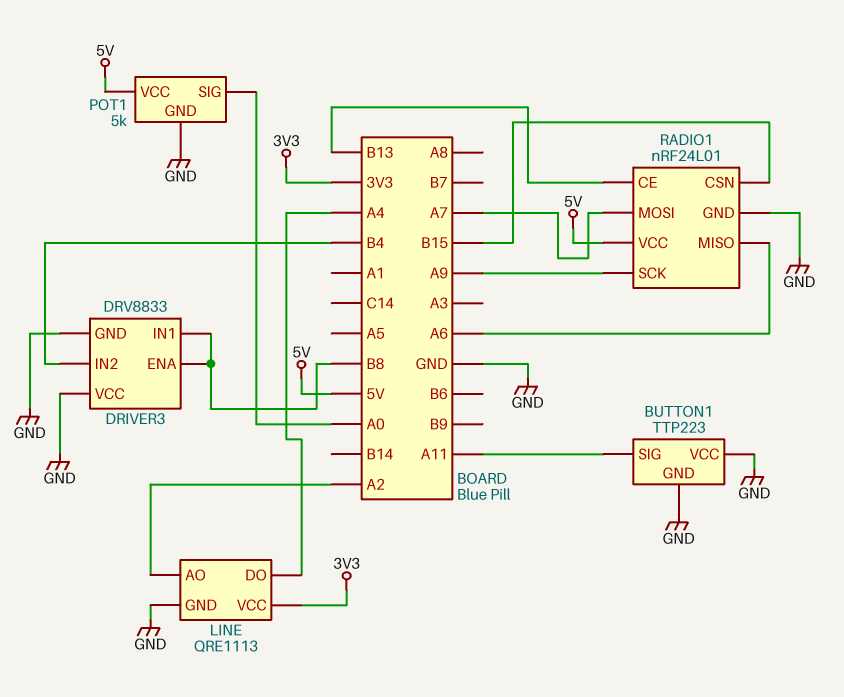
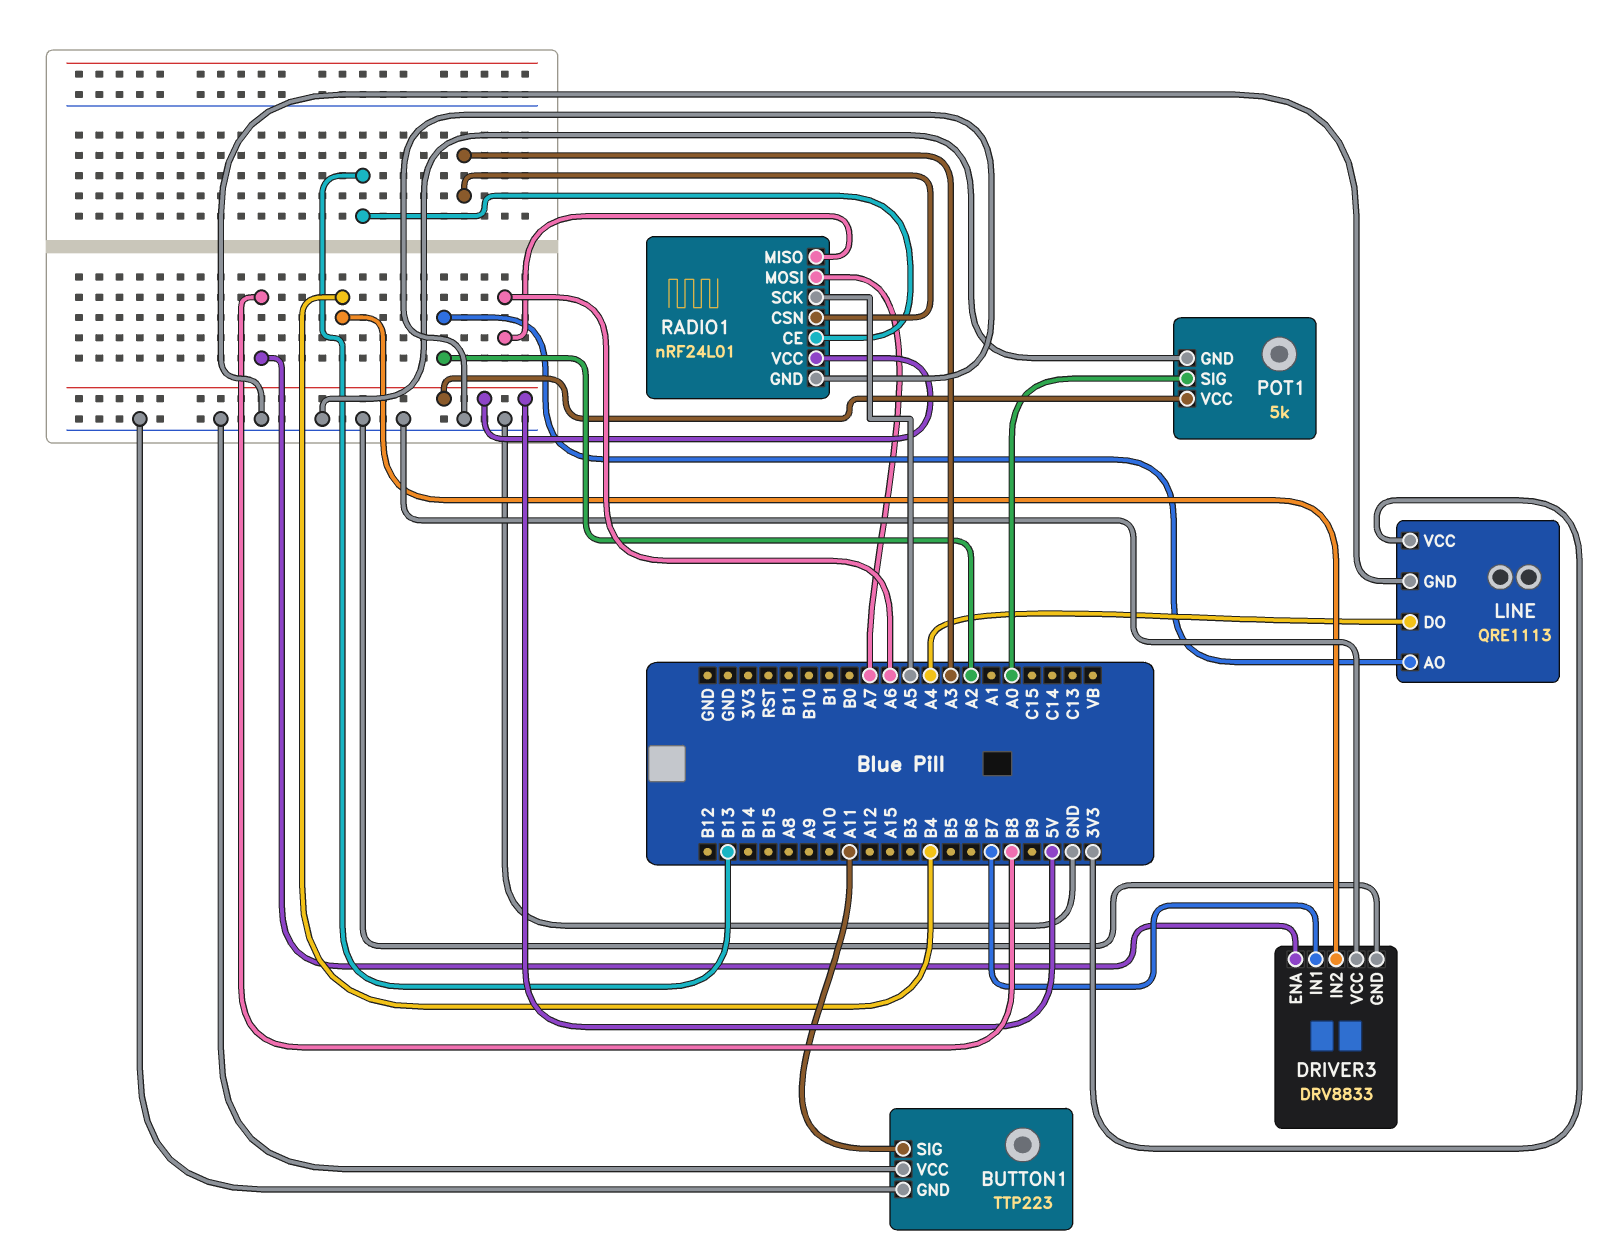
DRIVER3 pin IN1: B8 -> B7
RADIO1 pin CSN: B15 -> A3
RADIO1 pin SCK: A9 -> A5

